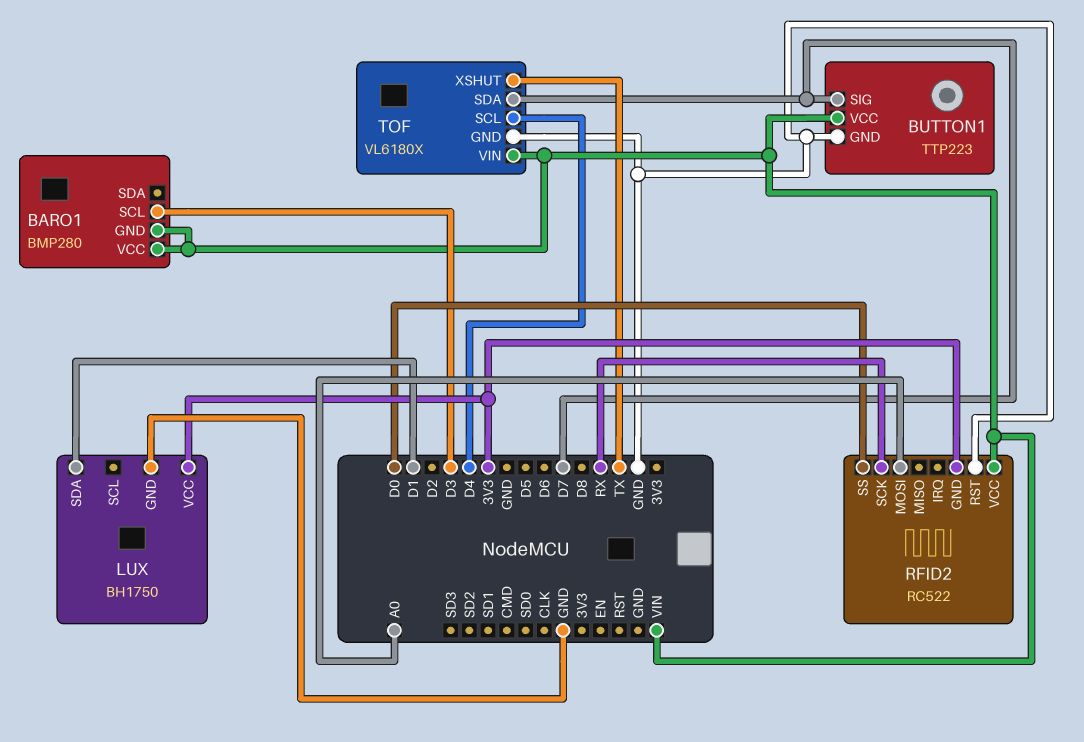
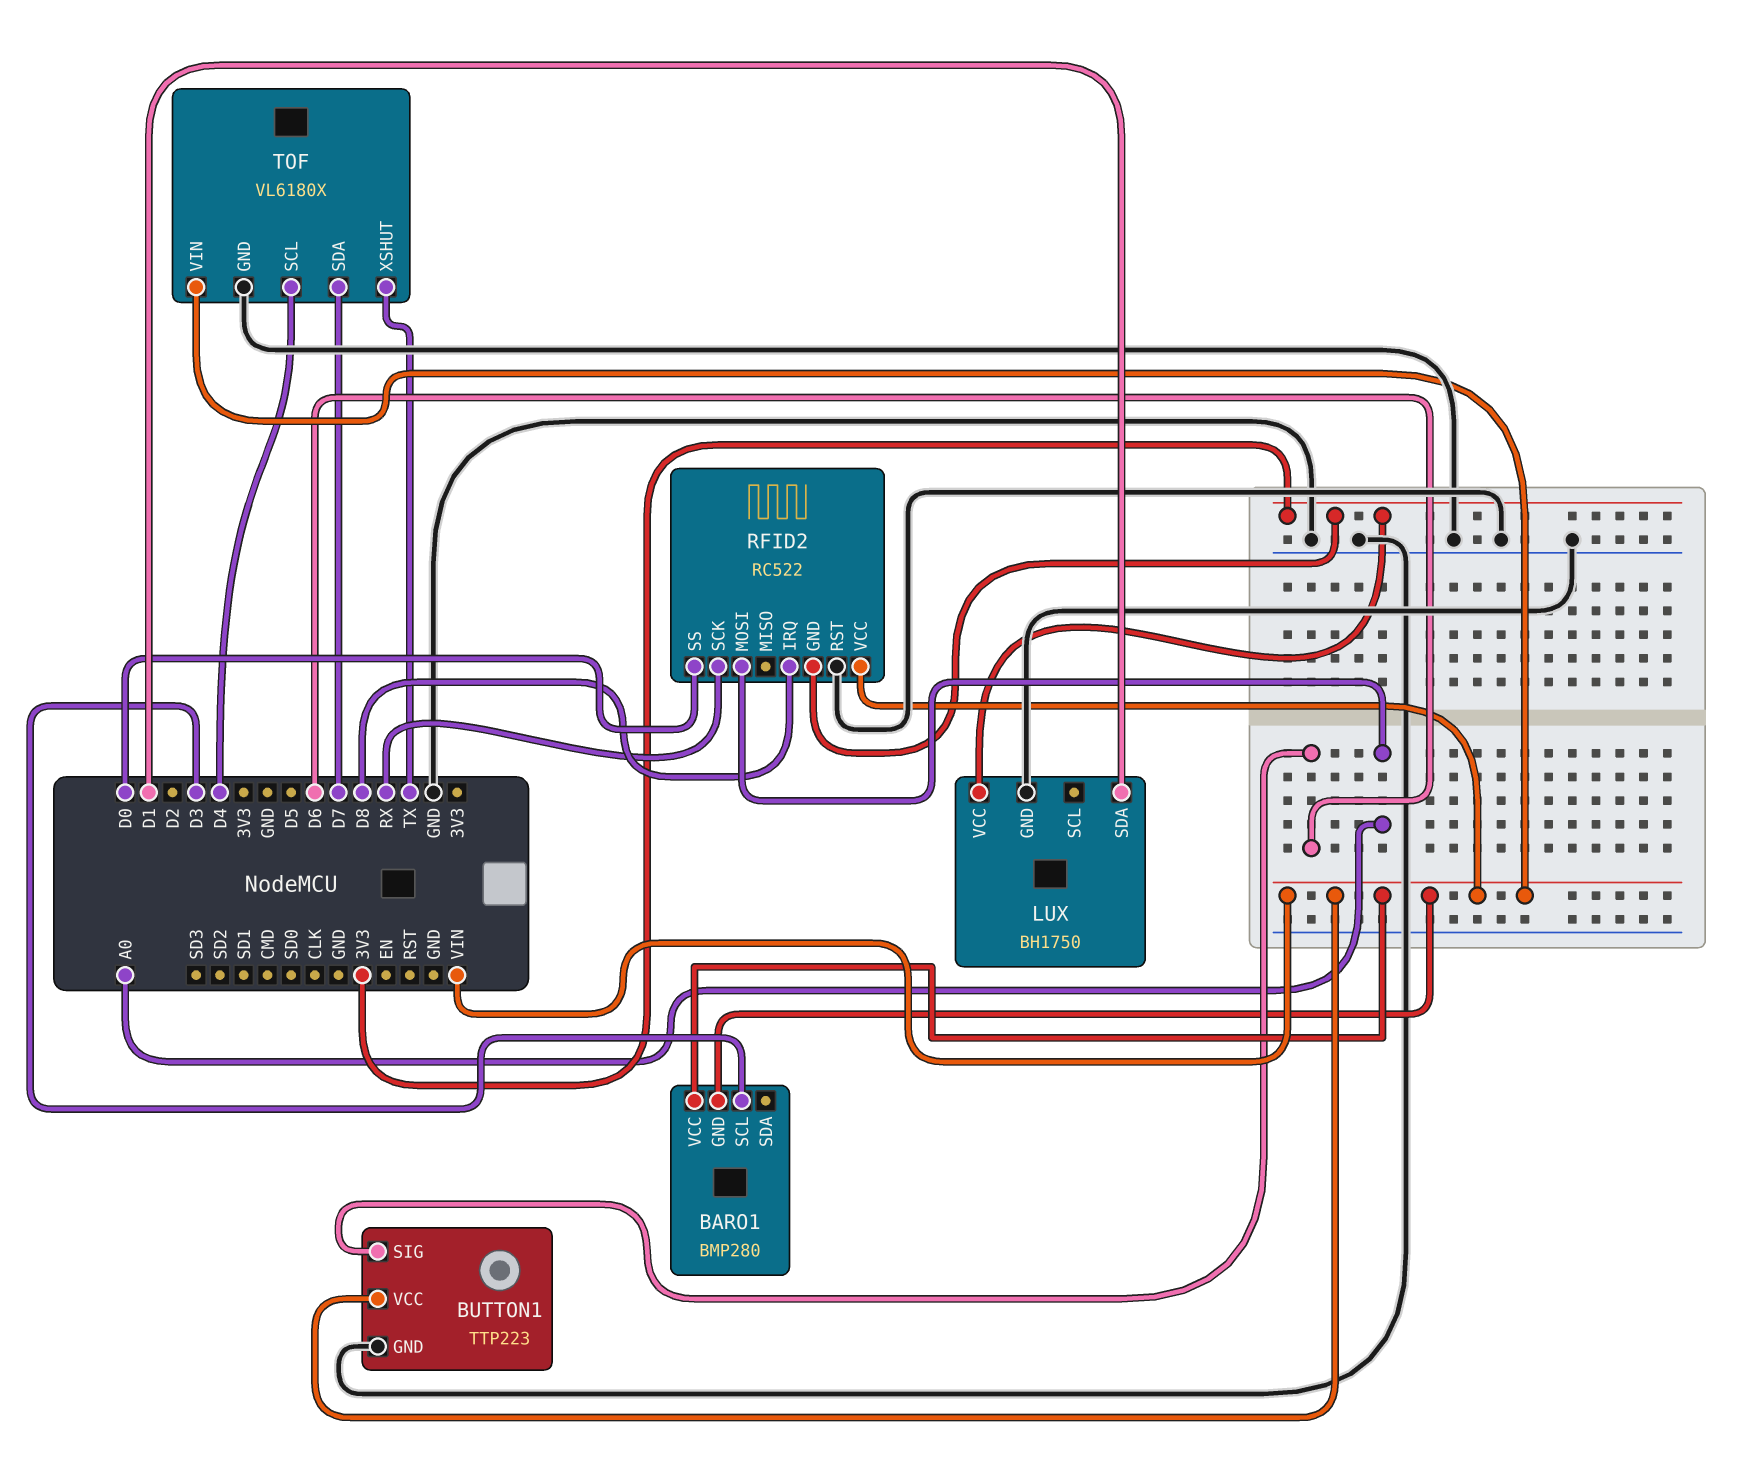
BUTTON1 pin SIG: D7 -> D6
RFID2 pin IRQ: none -> D8

